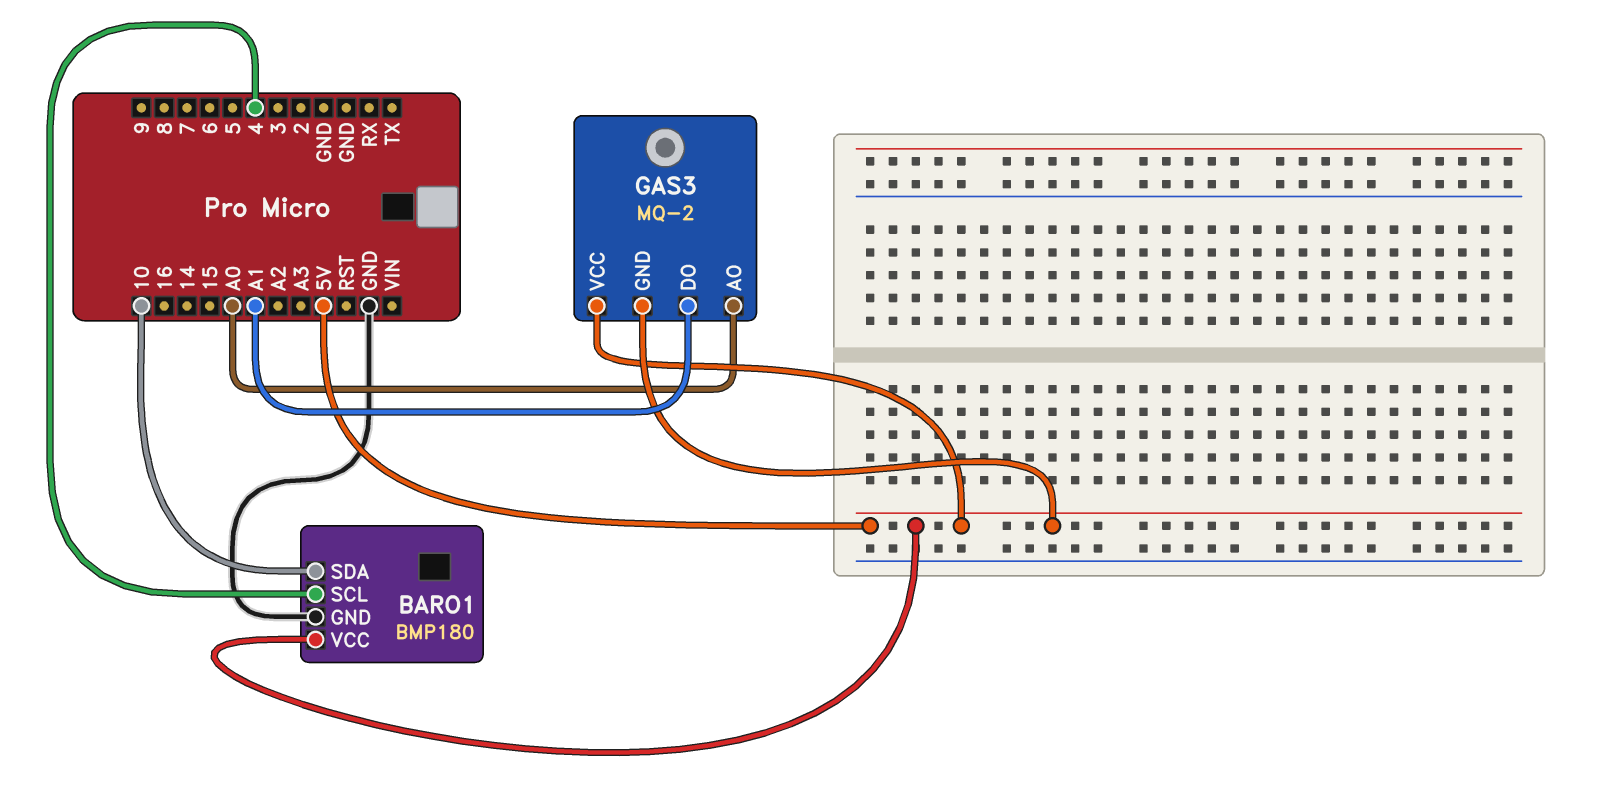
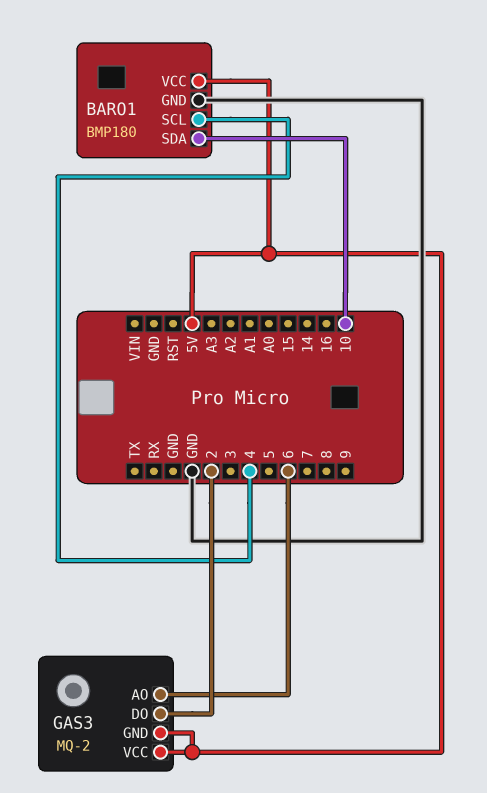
GAS3 pin AO: A0 -> 6
GAS3 pin DO: A1 -> 2

